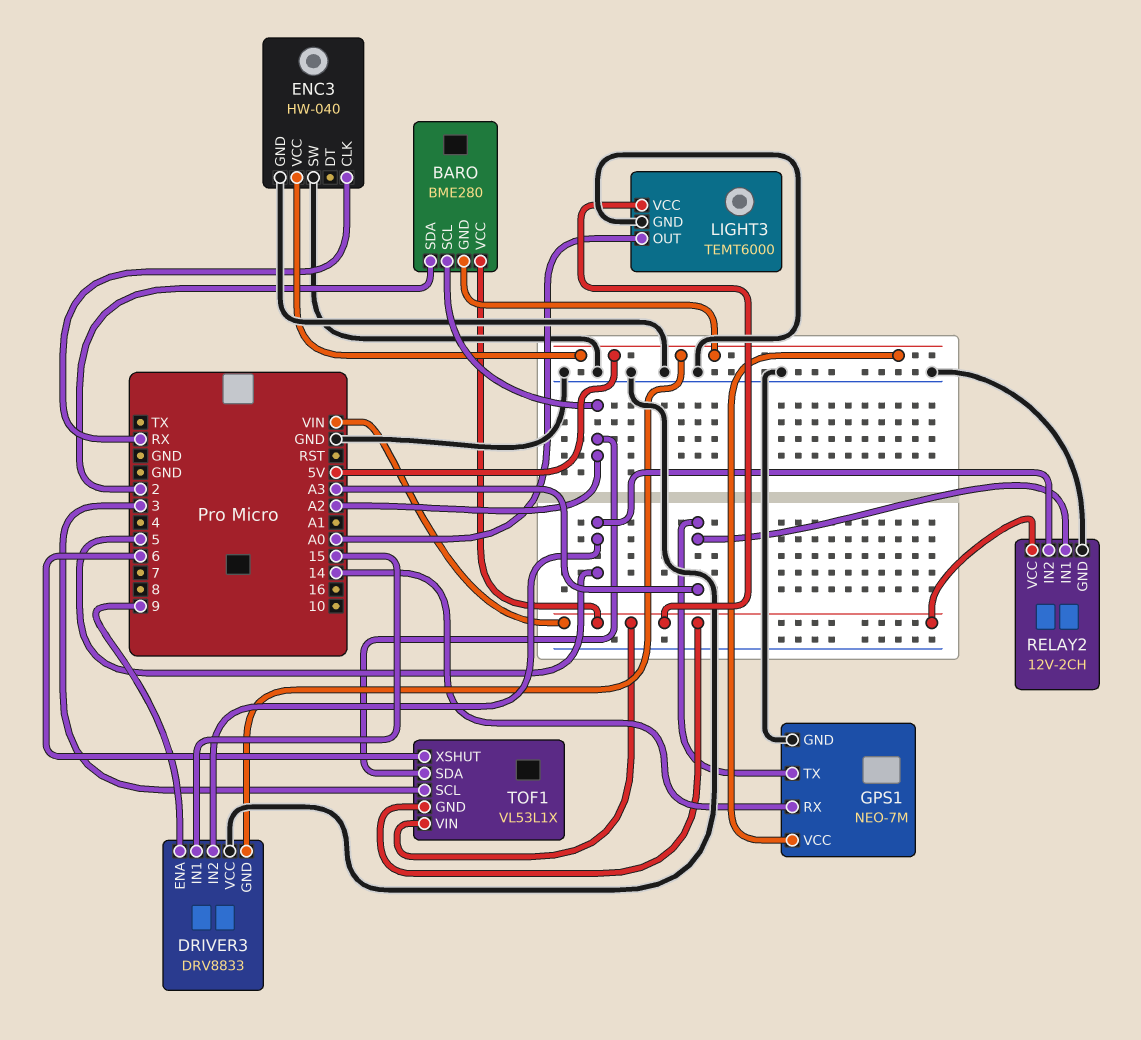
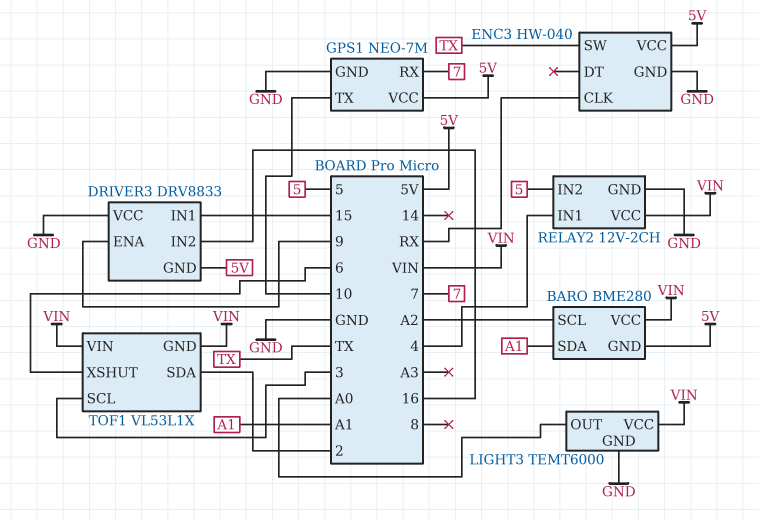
BARO pin SDA: 2 -> A1
DRIVER3 pin IN2: 5 -> 16
ENC3 pin SW: GND -> TX
GPS1 pin RX: 14 -> 7
GPS1 pin TX: A3 -> 10
RELAY2 pin IN1: A3 -> 4
TOF1 pin SDA: A2 -> 2

